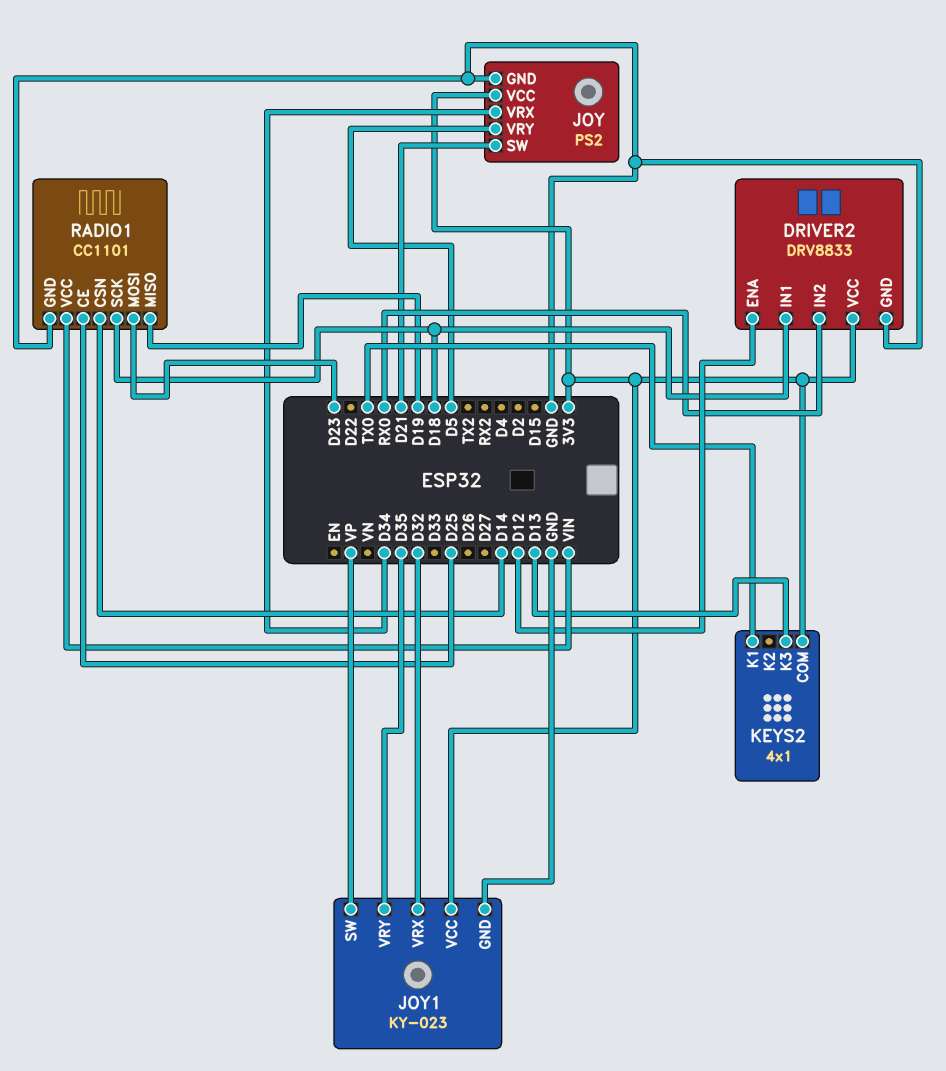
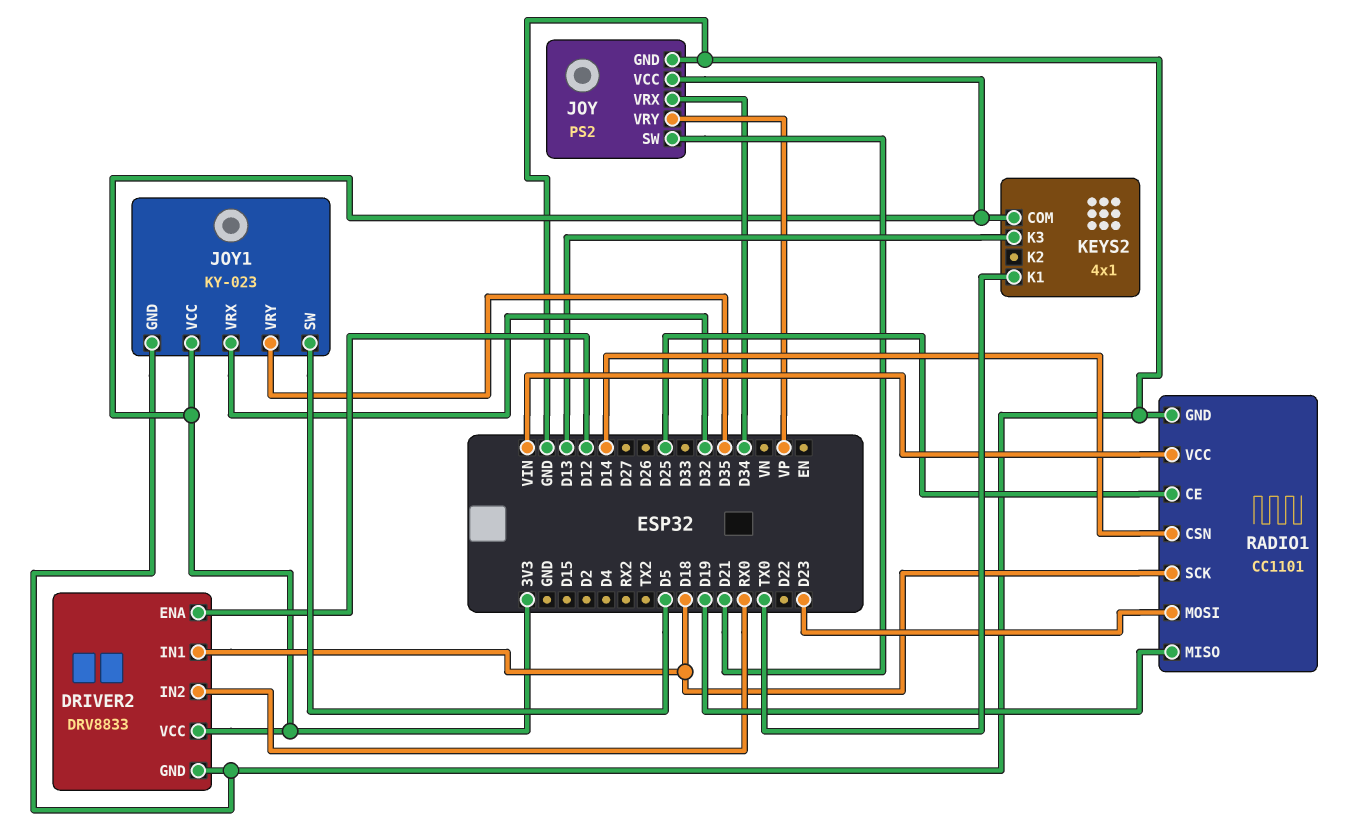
JOY pin VRY: D5 -> VP
JOY1 pin SW: VP -> D5

